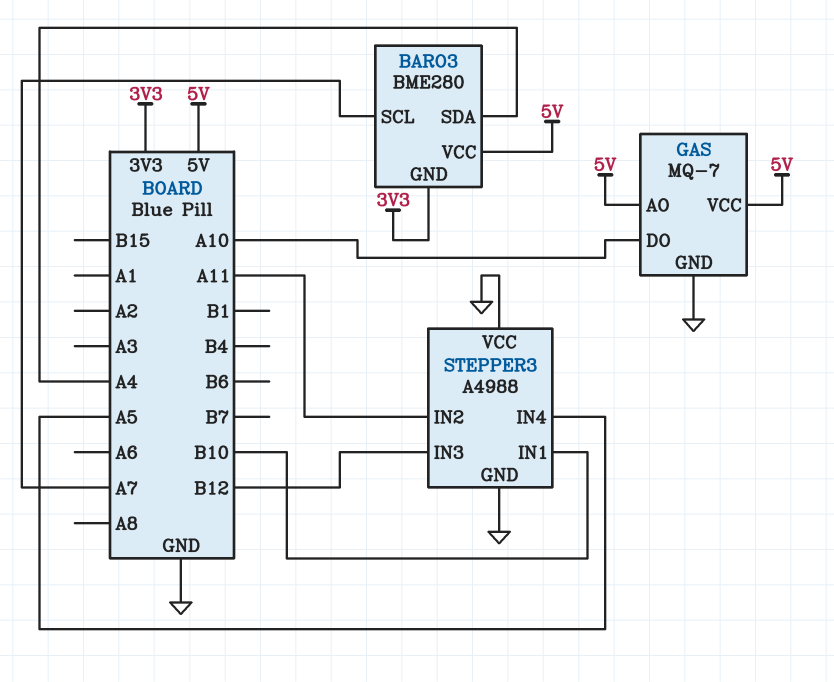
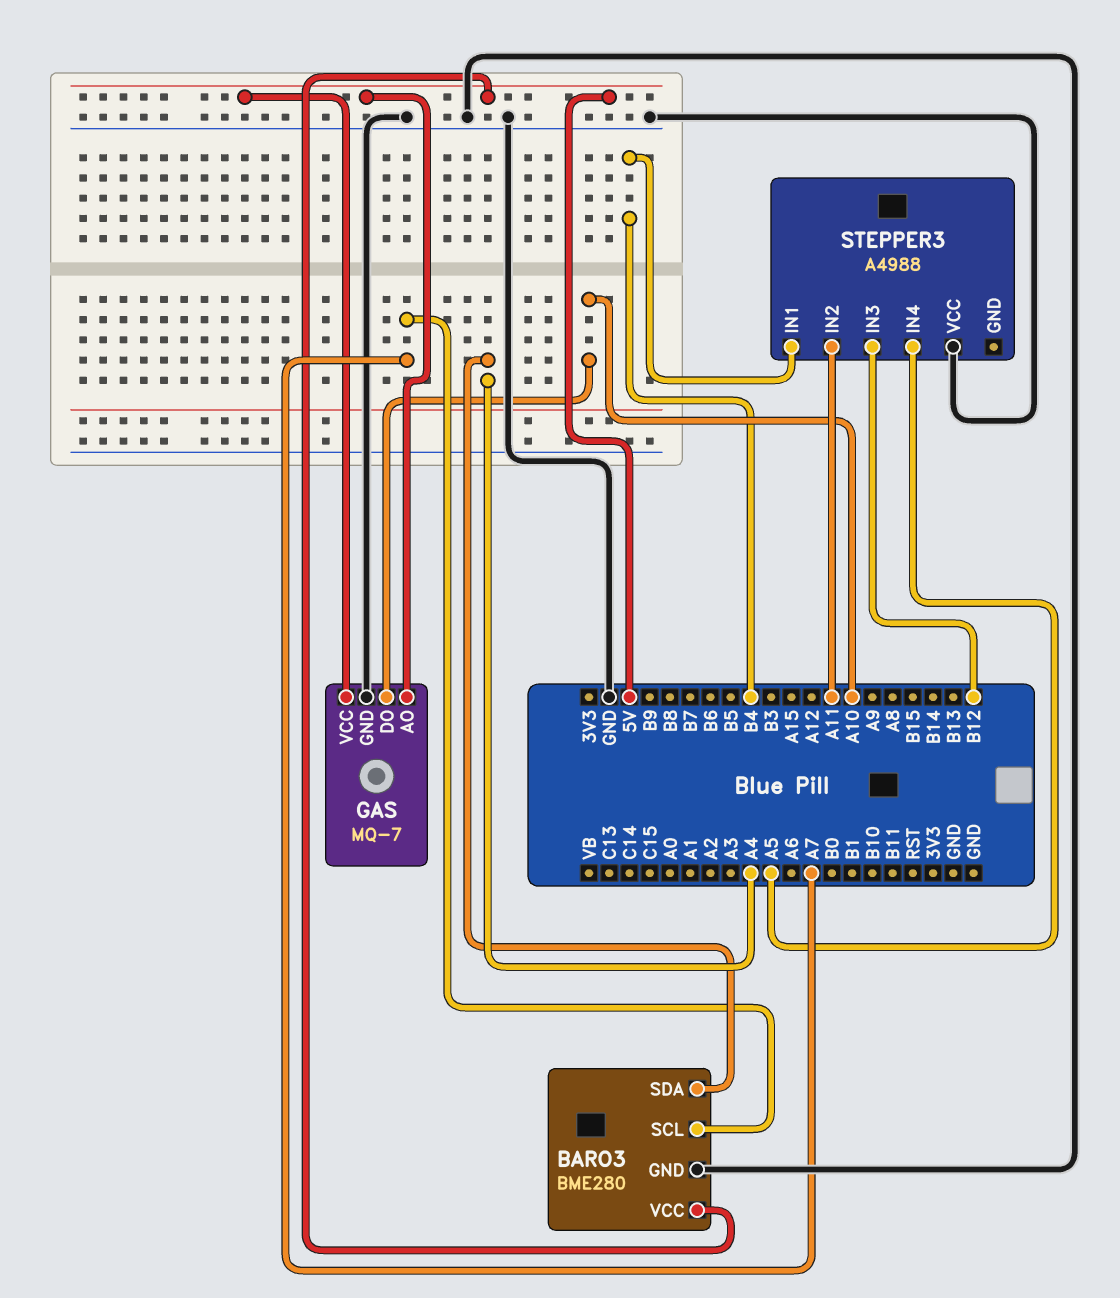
BARO3 pin GND: 3V3 -> GND
STEPPER3 pin GND: GND -> none
STEPPER3 pin IN1: B10 -> B4

